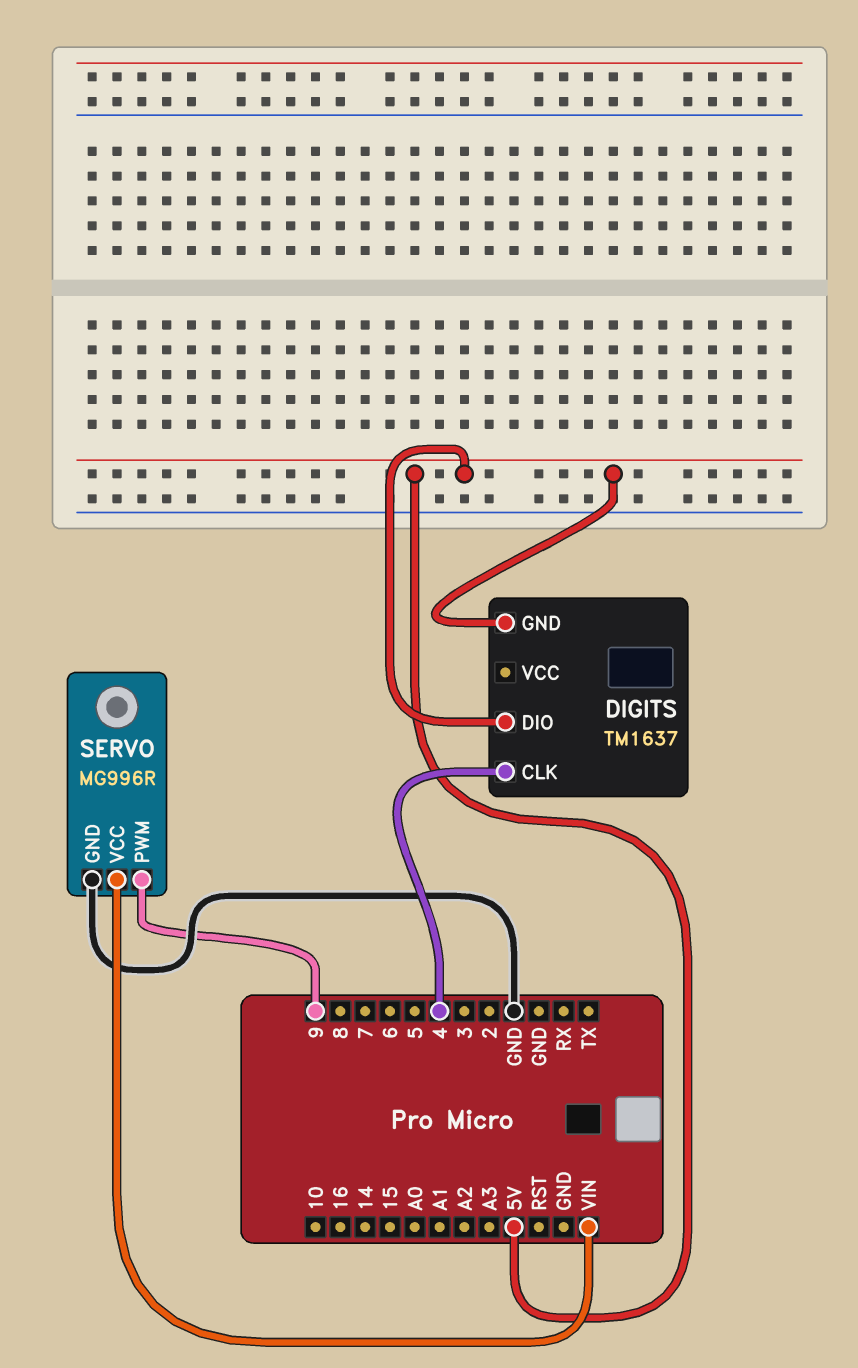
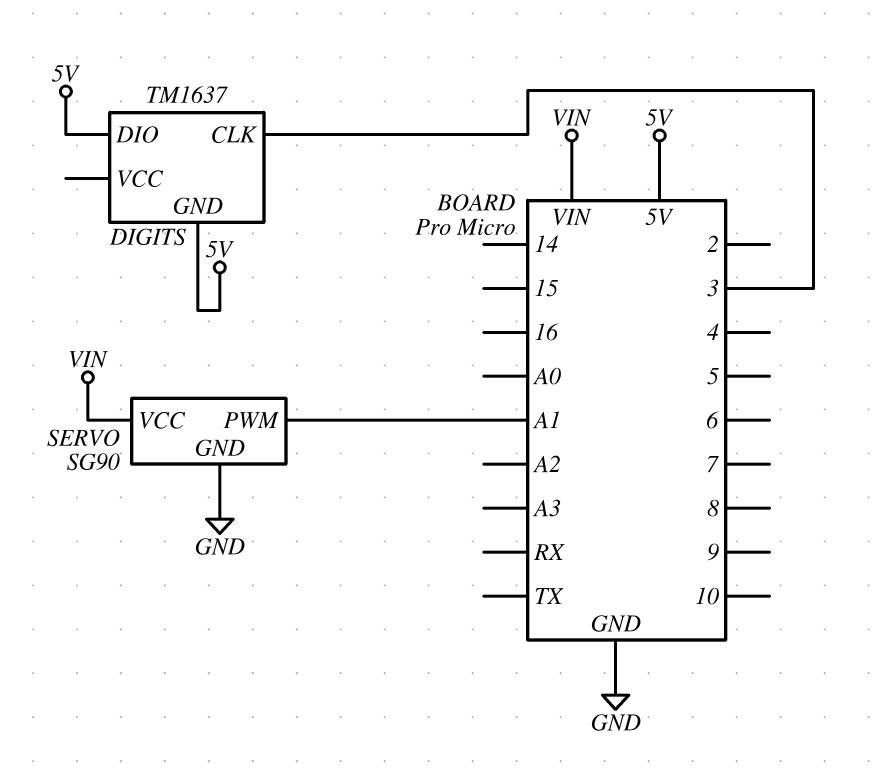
DIGITS pin CLK: 4 -> 3
SERVO: MG996R -> SG90
SERVO pin PWM: 9 -> A1

